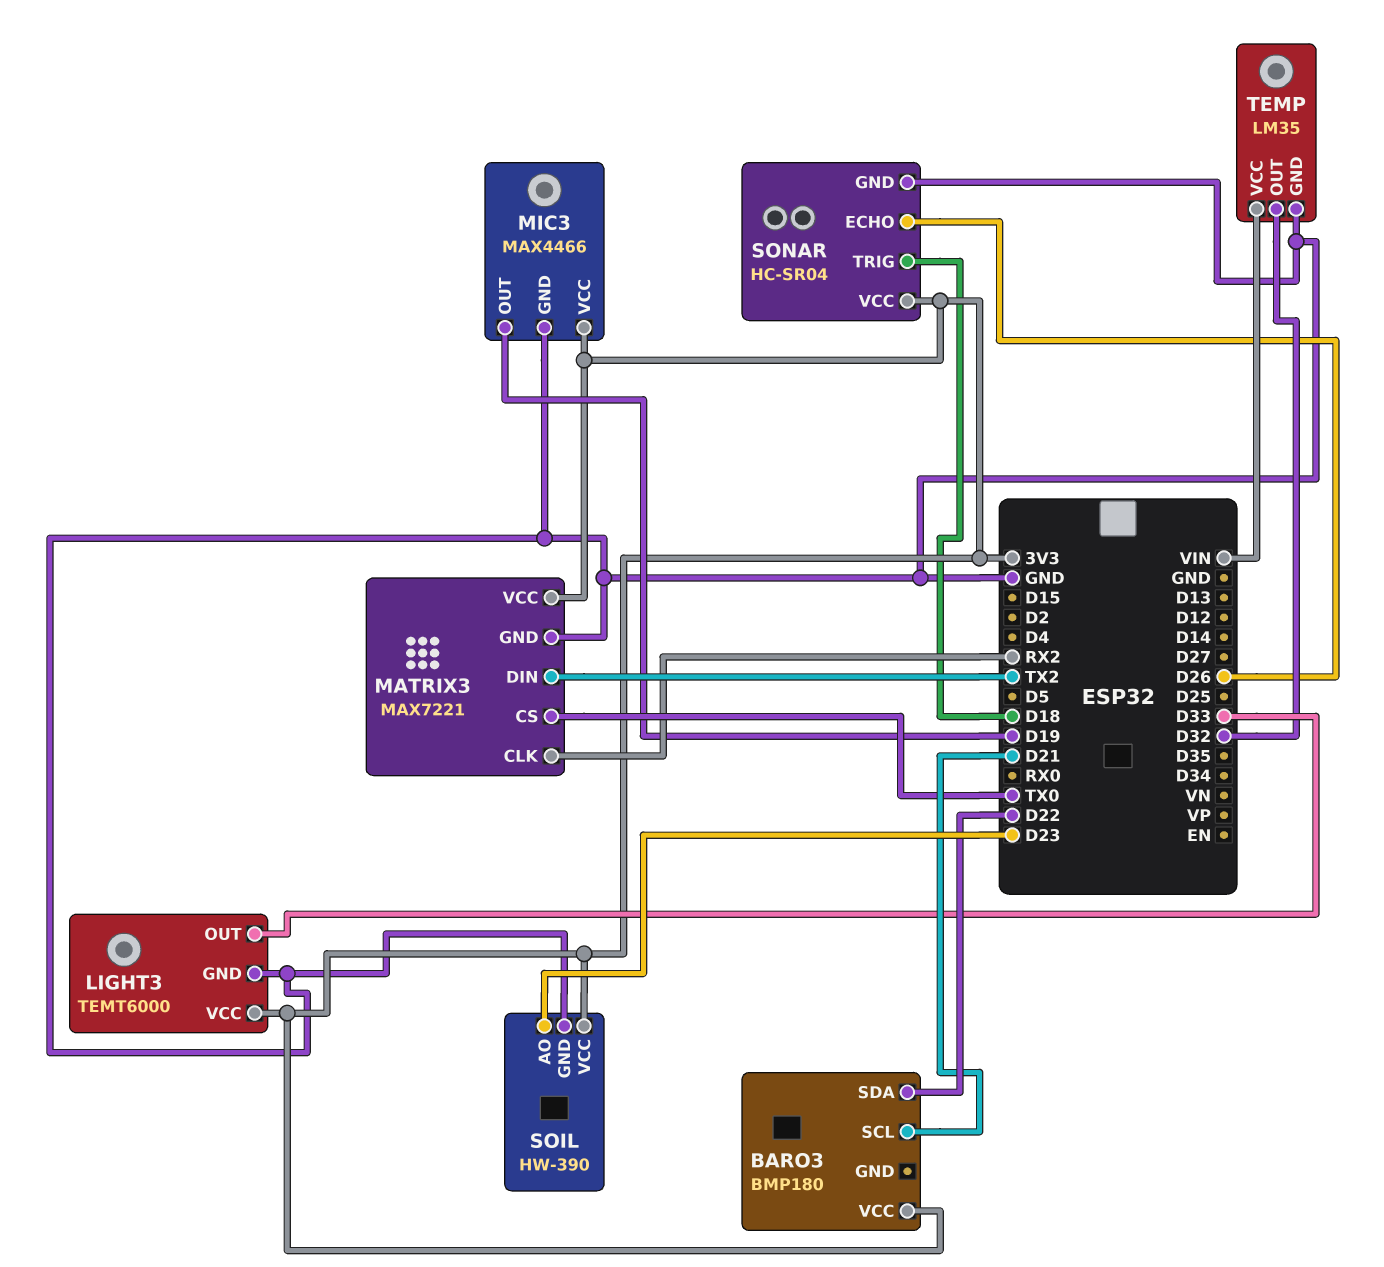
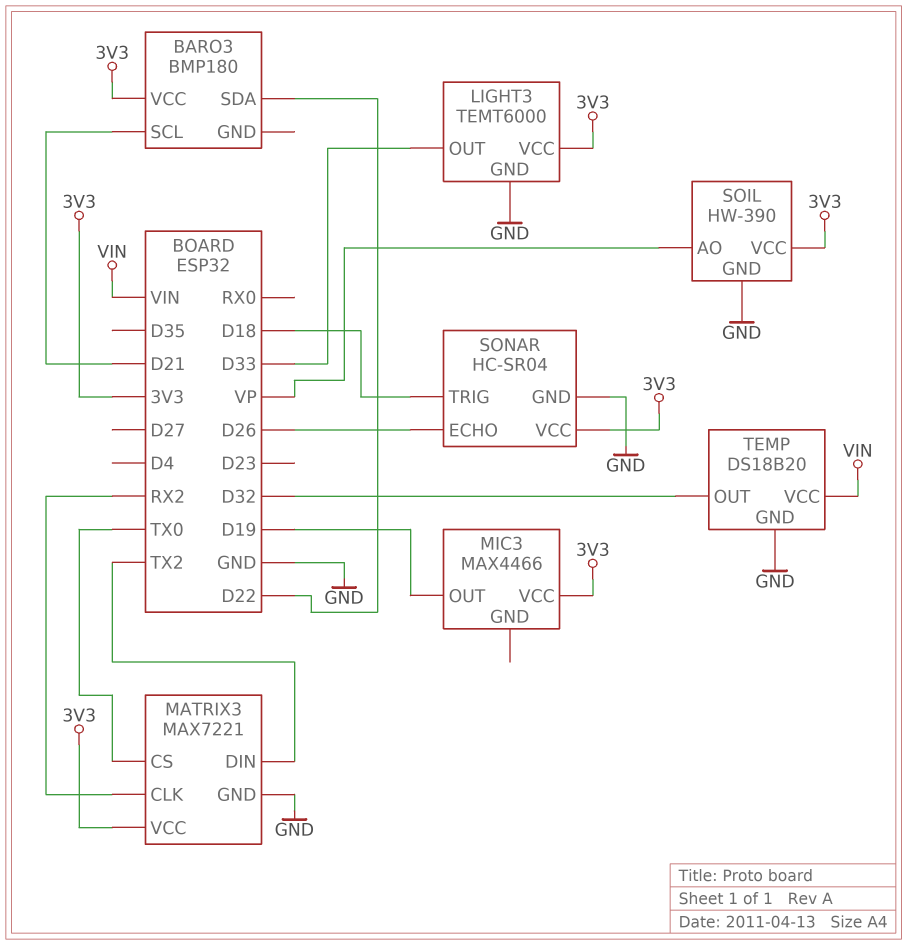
MIC3 pin GND: GND -> none
SOIL pin AO: D23 -> VP
TEMP: LM35 -> DS18B20

